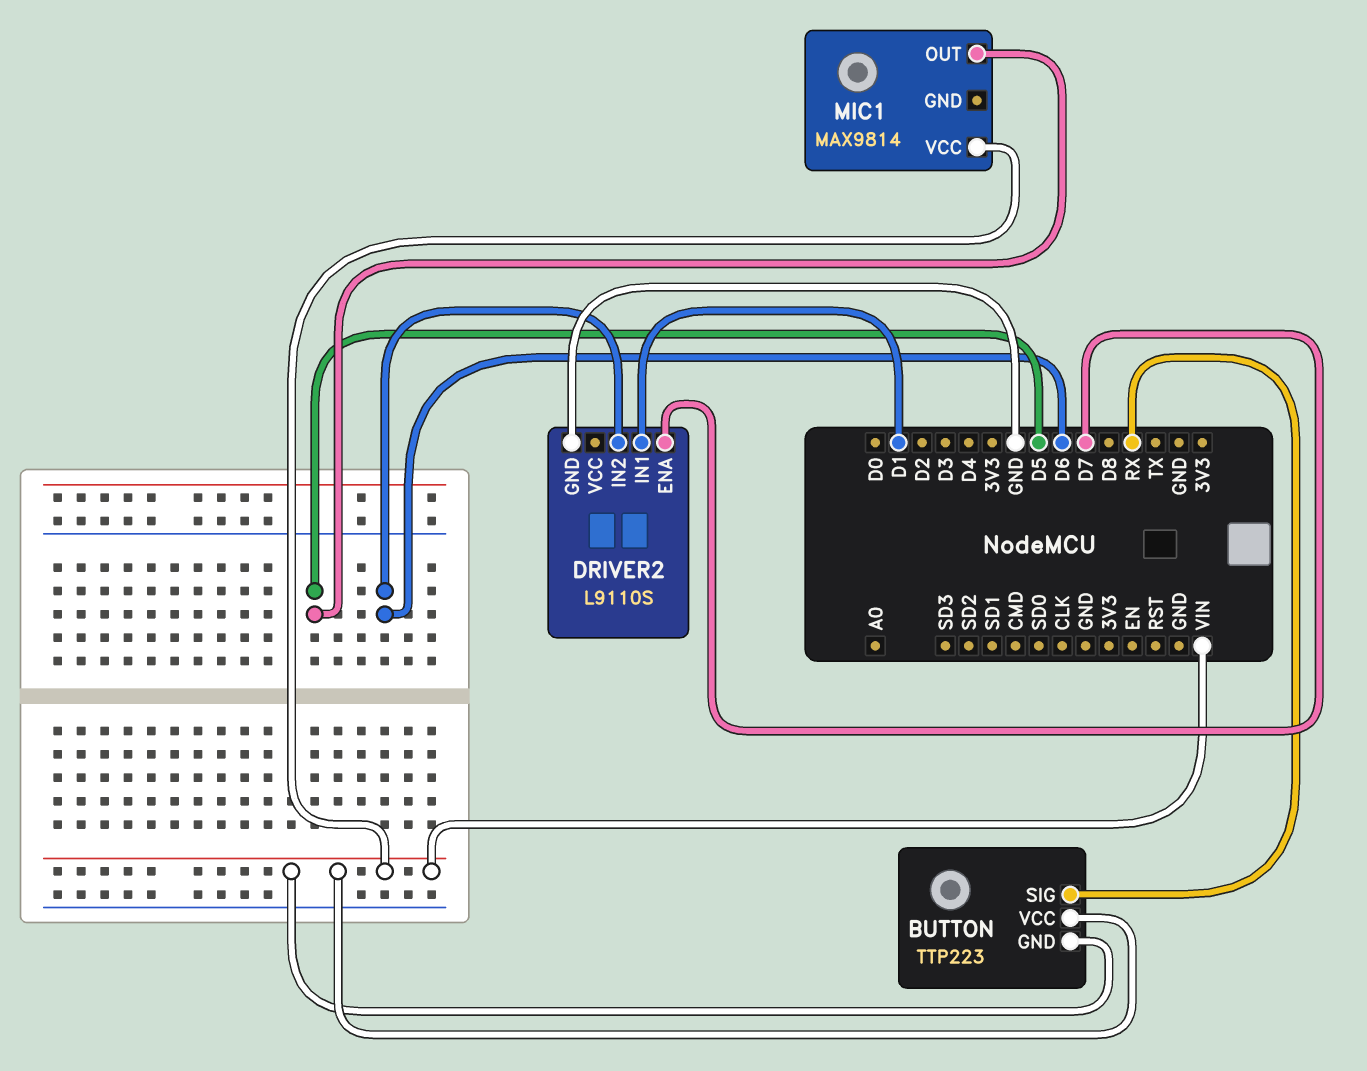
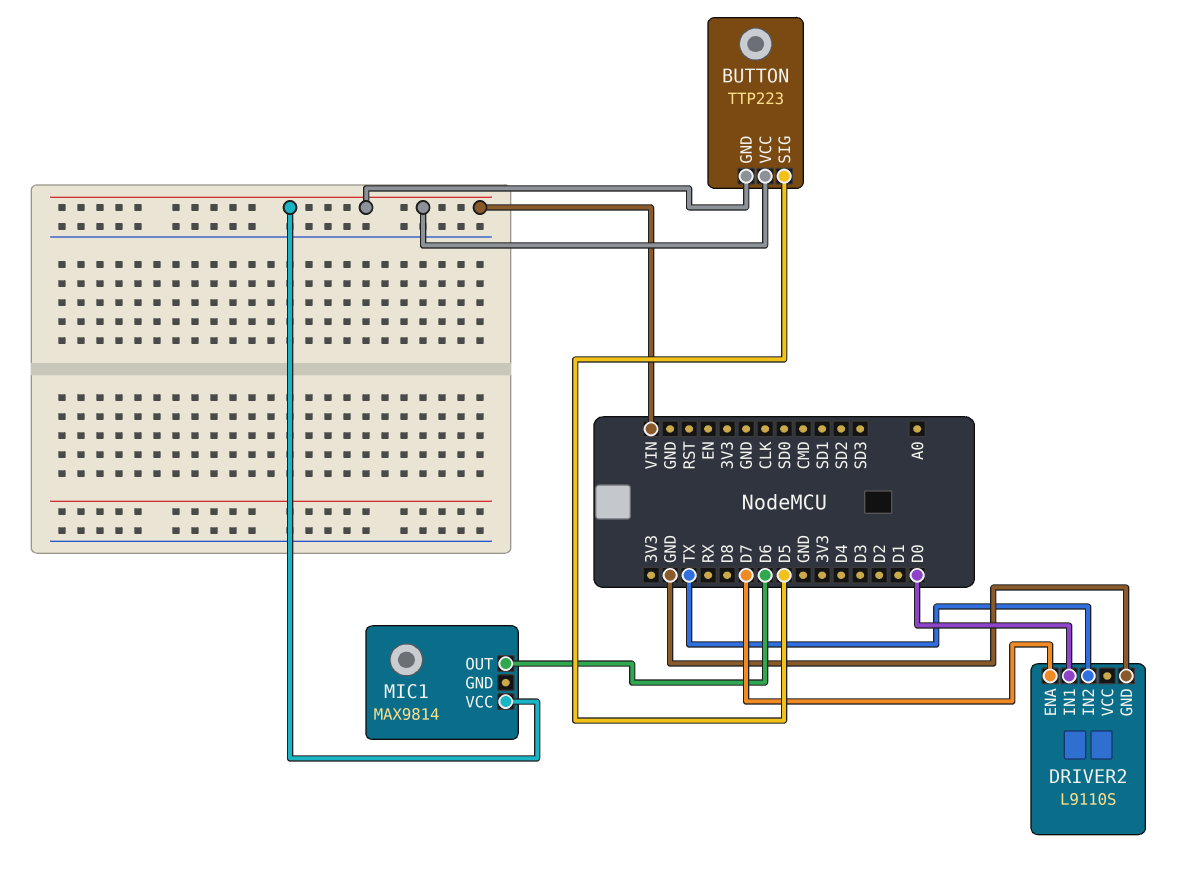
BUTTON pin SIG: RX -> D5
DRIVER2 pin IN1: D1 -> D0
DRIVER2 pin IN2: D6 -> TX
MIC1 pin OUT: D5 -> D6

